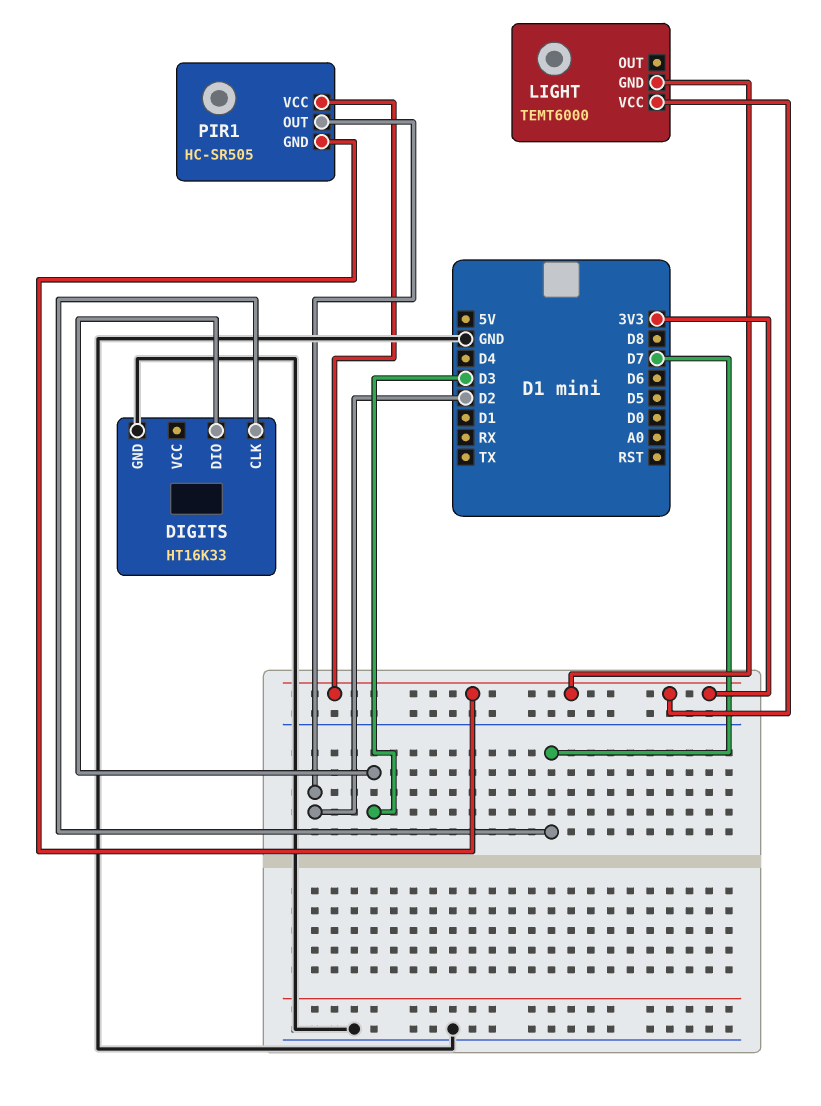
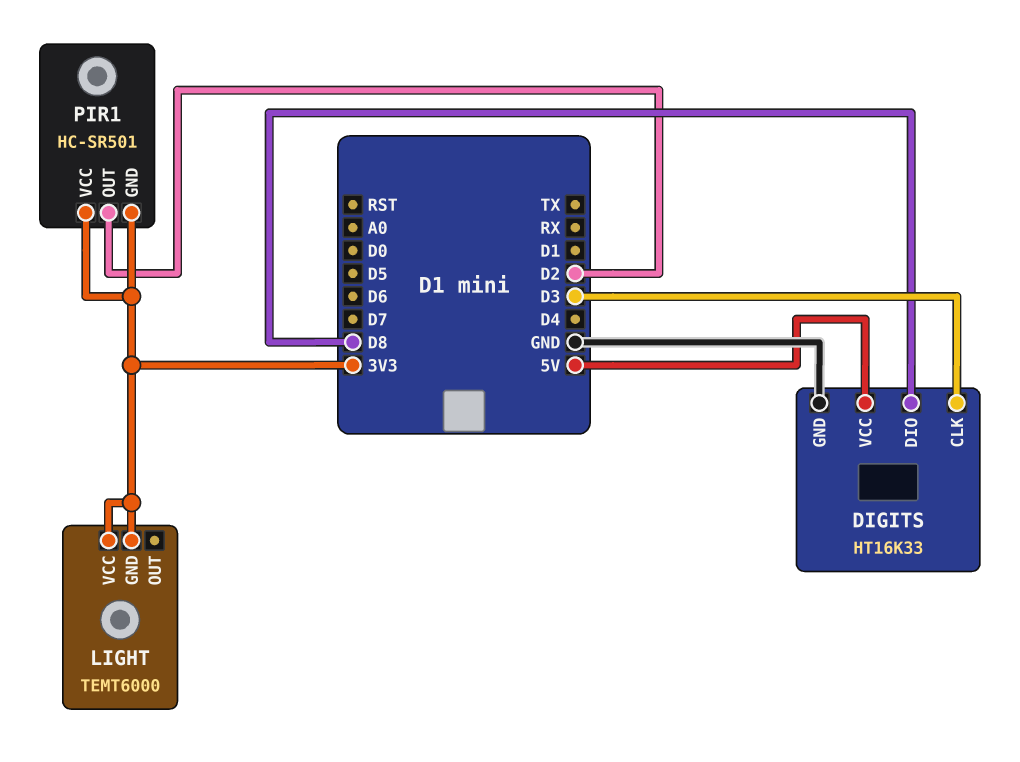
DIGITS pin CLK: D7 -> D3
DIGITS pin DIO: D3 -> D8
DIGITS pin VCC: none -> 5V
PIR1: HC-SR505 -> HC-SR501

